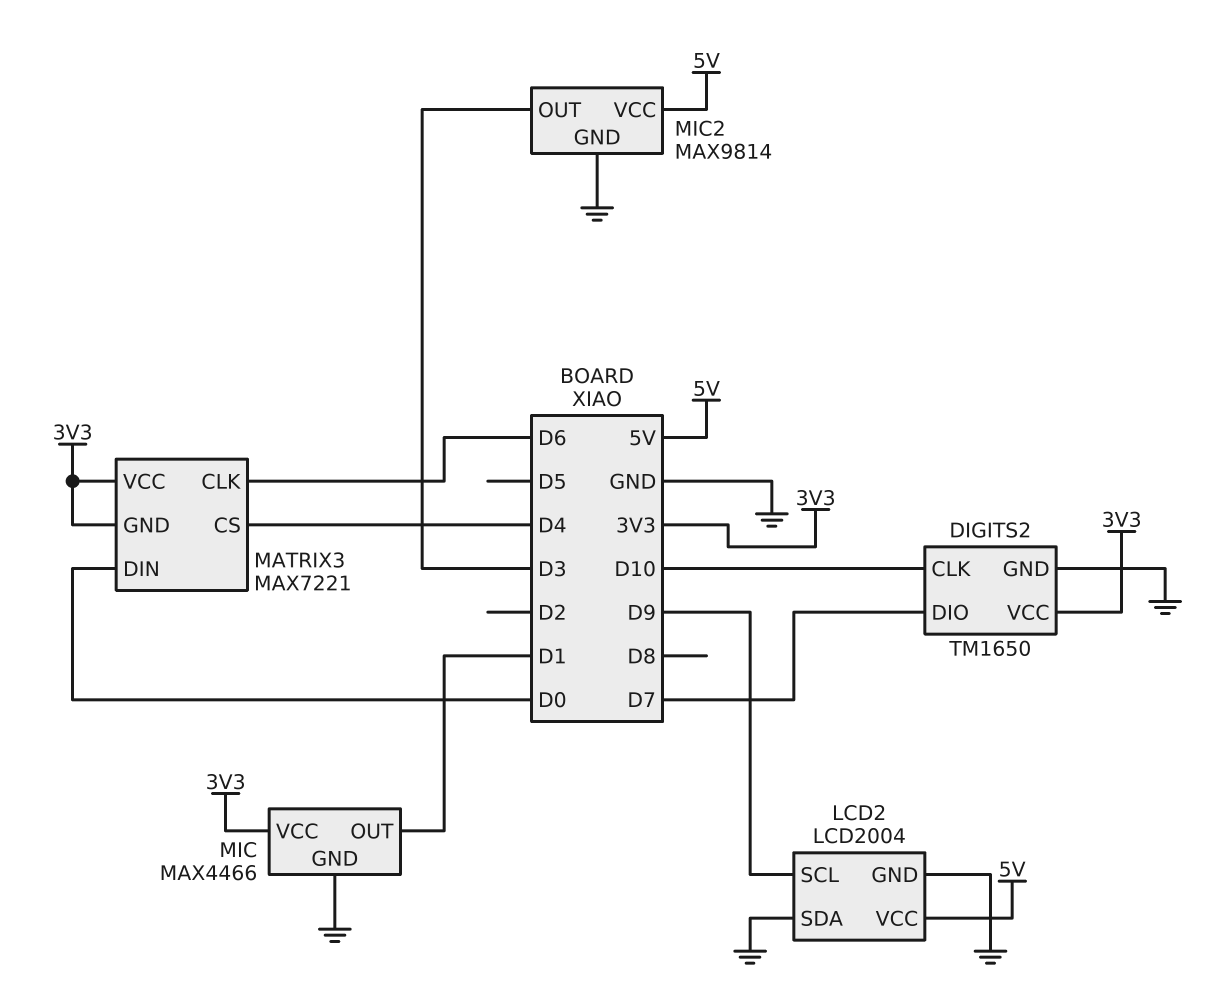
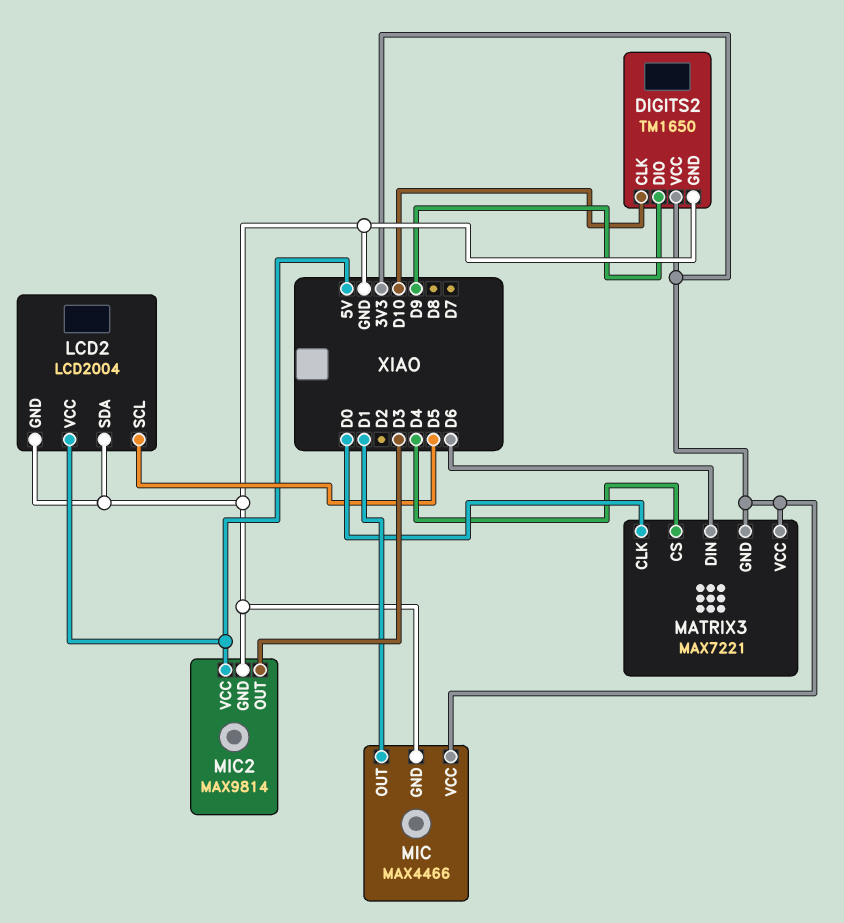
DIGITS2 pin DIO: D7 -> D9
LCD2 pin SCL: D9 -> D5
MATRIX3 pin CLK: D6 -> D0
MATRIX3 pin DIN: D0 -> D6

